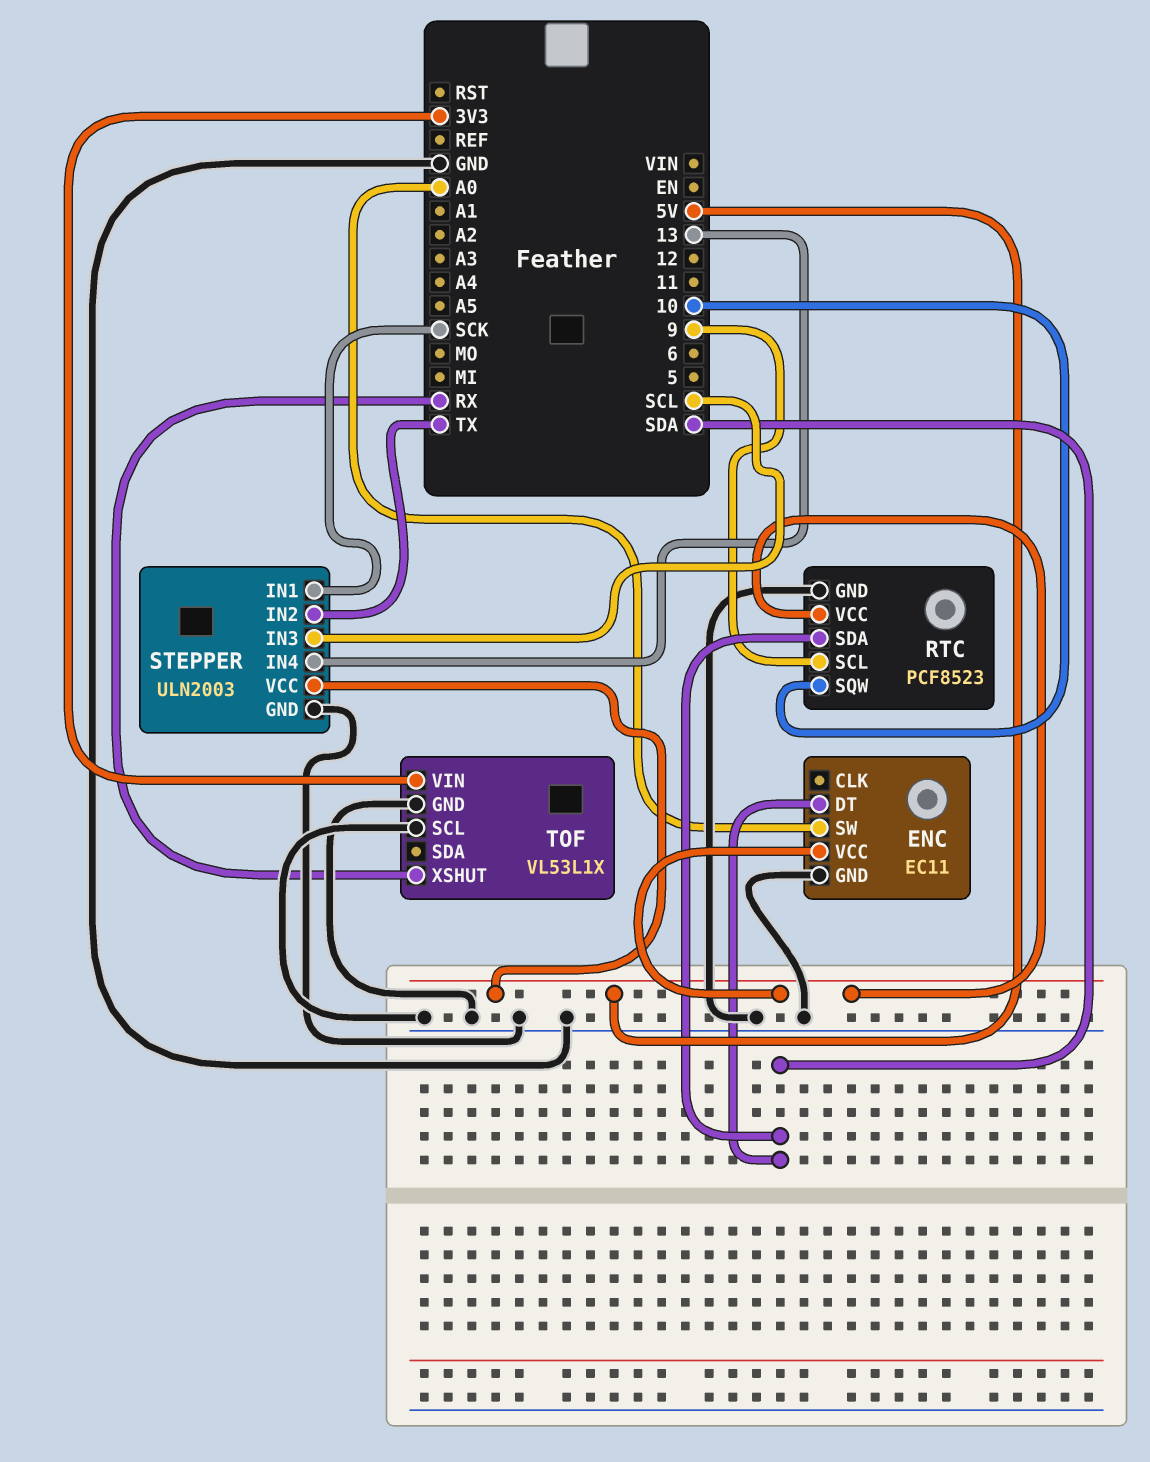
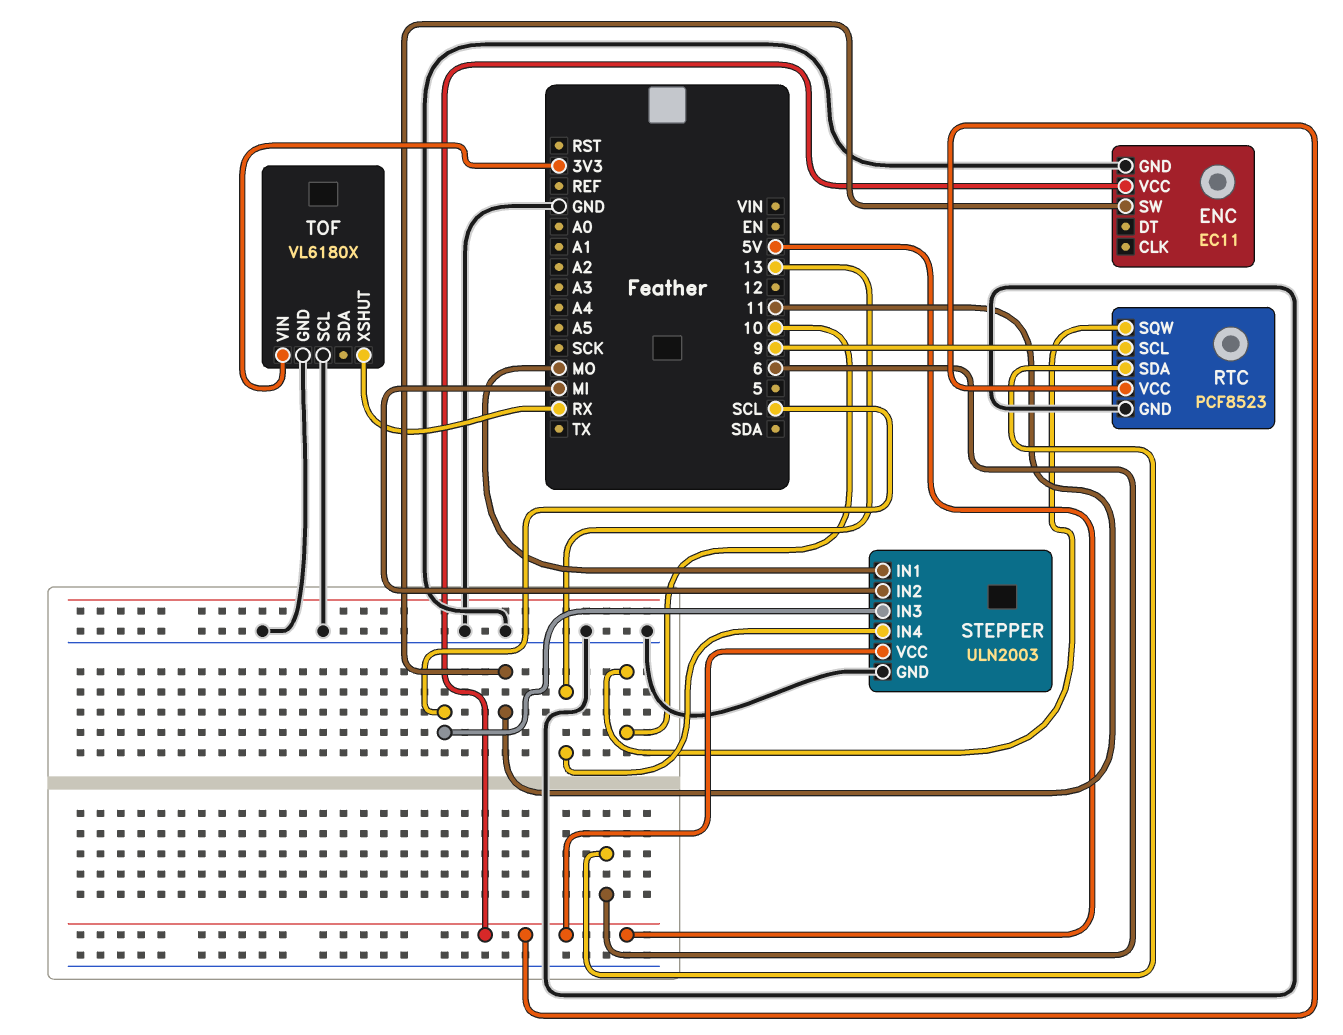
ENC pin DT: SDA -> none
ENC pin SW: A0 -> 11
RTC pin SDA: SDA -> 6
STEPPER pin IN1: SCK -> MO
STEPPER pin IN2: TX -> MI
TOF: VL53L1X -> VL6180X

